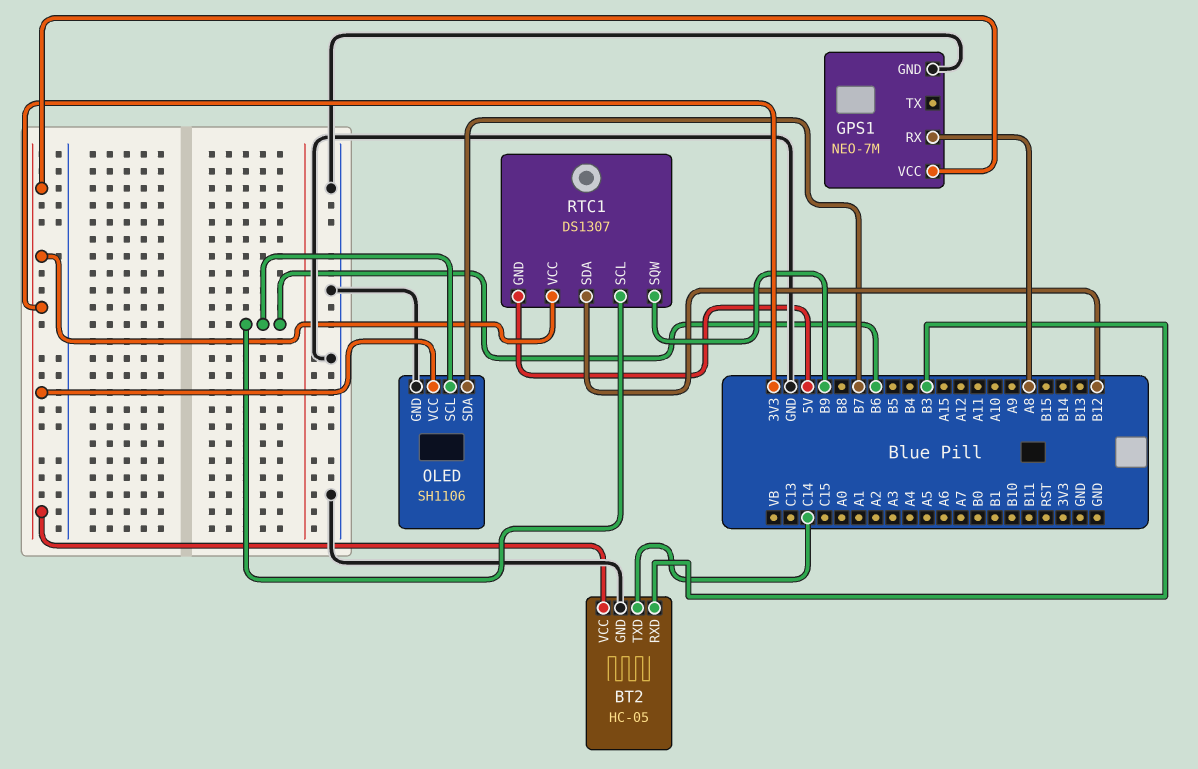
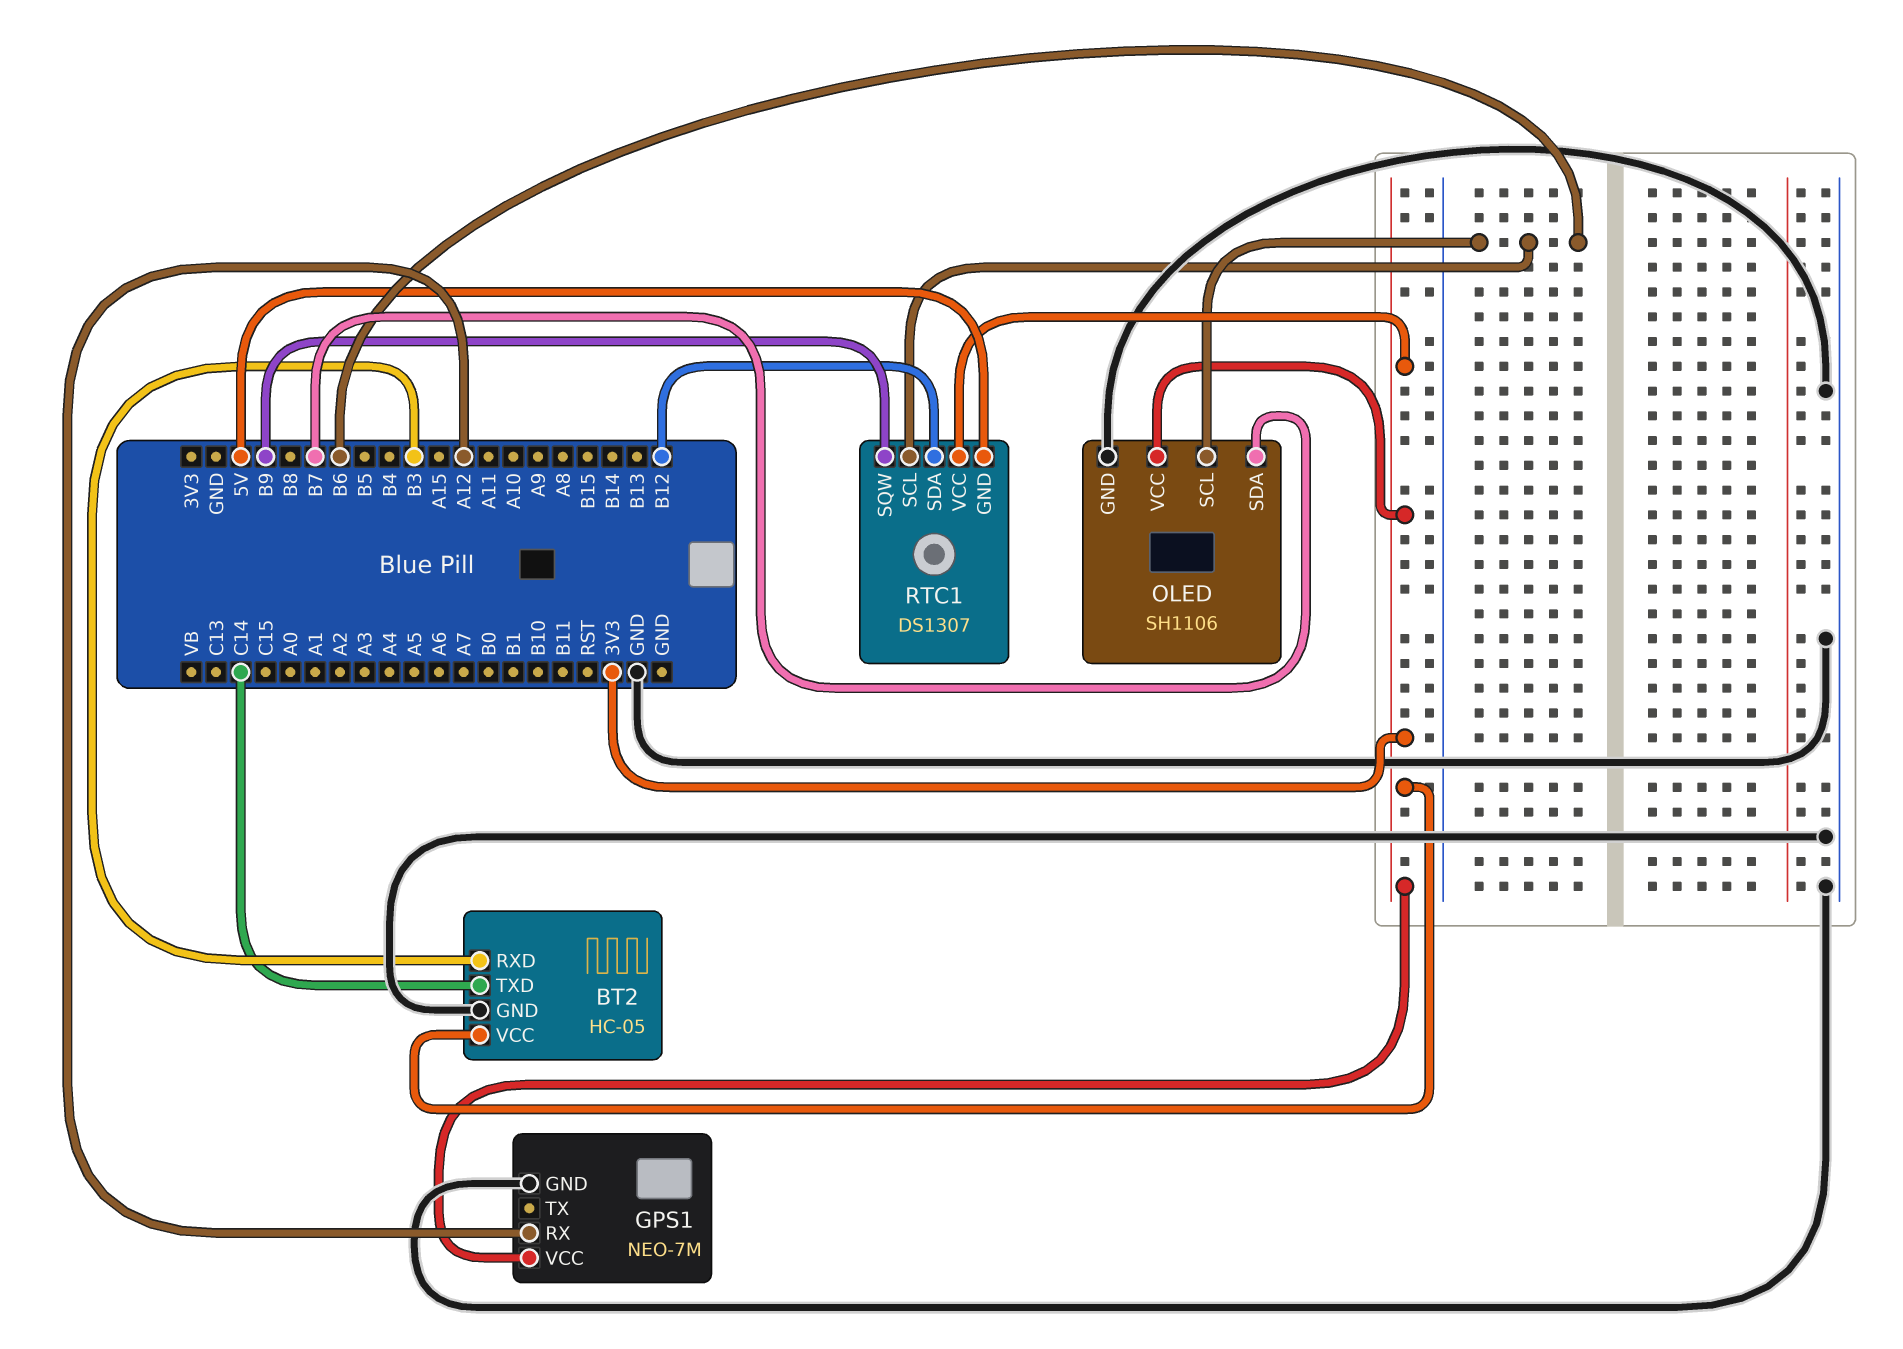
GPS1 pin RX: A8 -> A12

